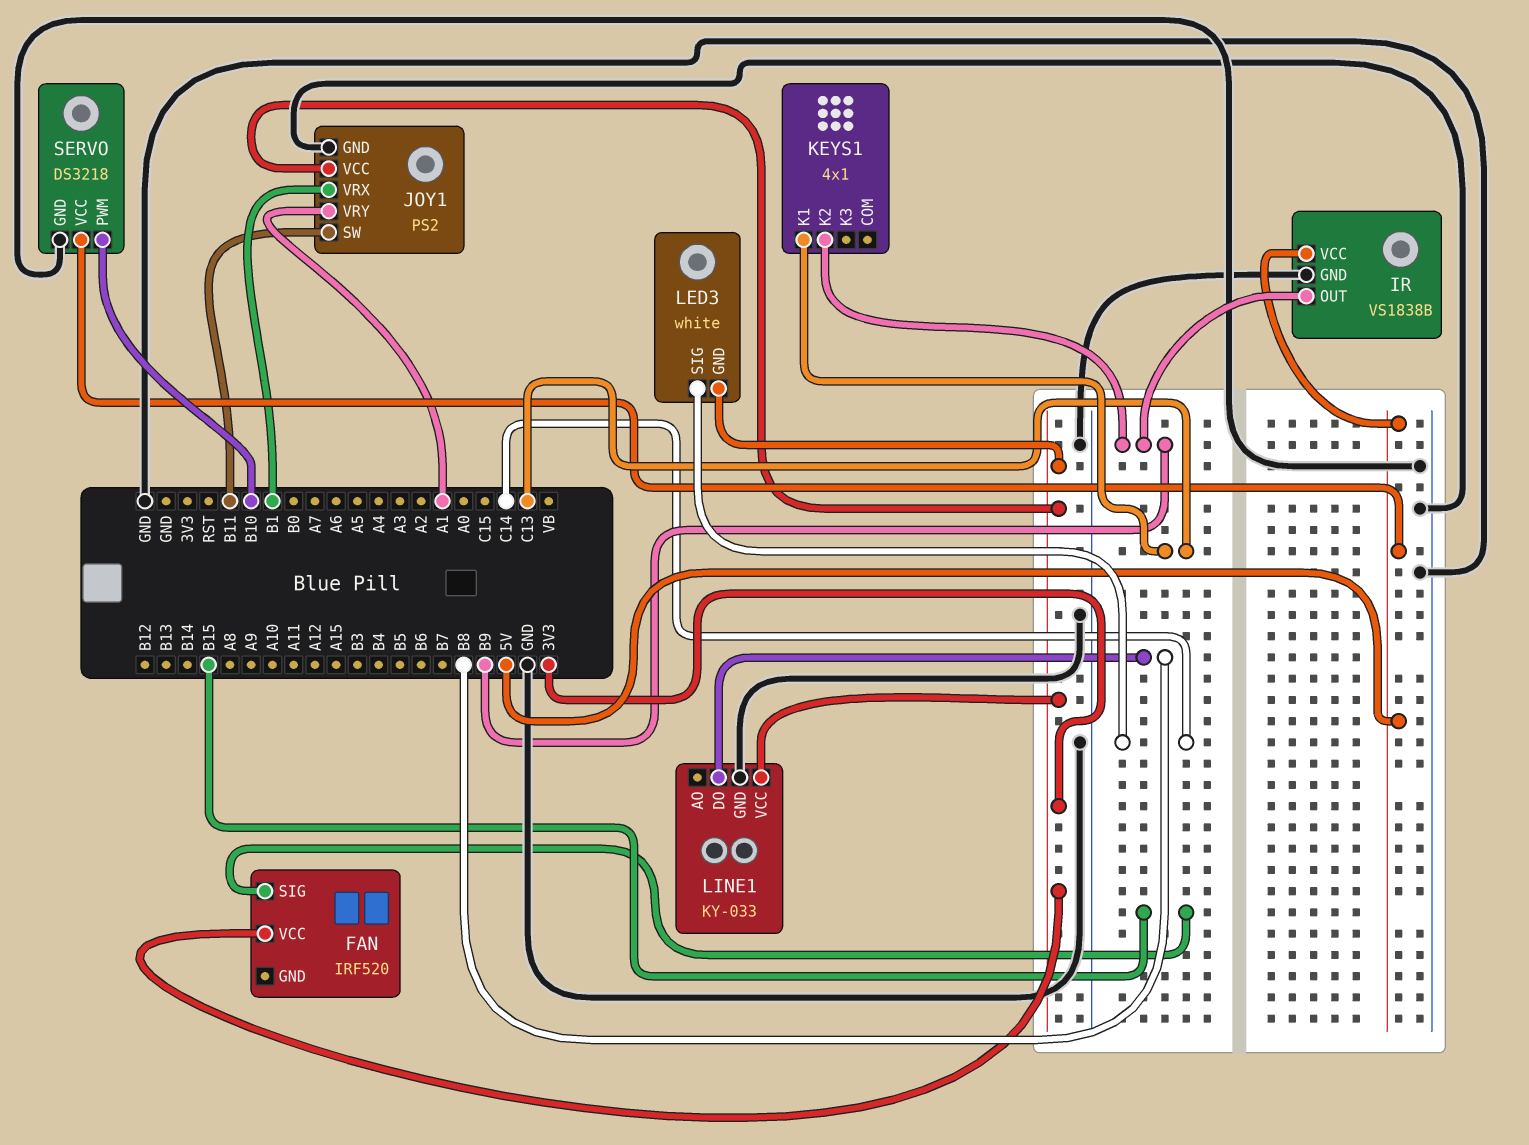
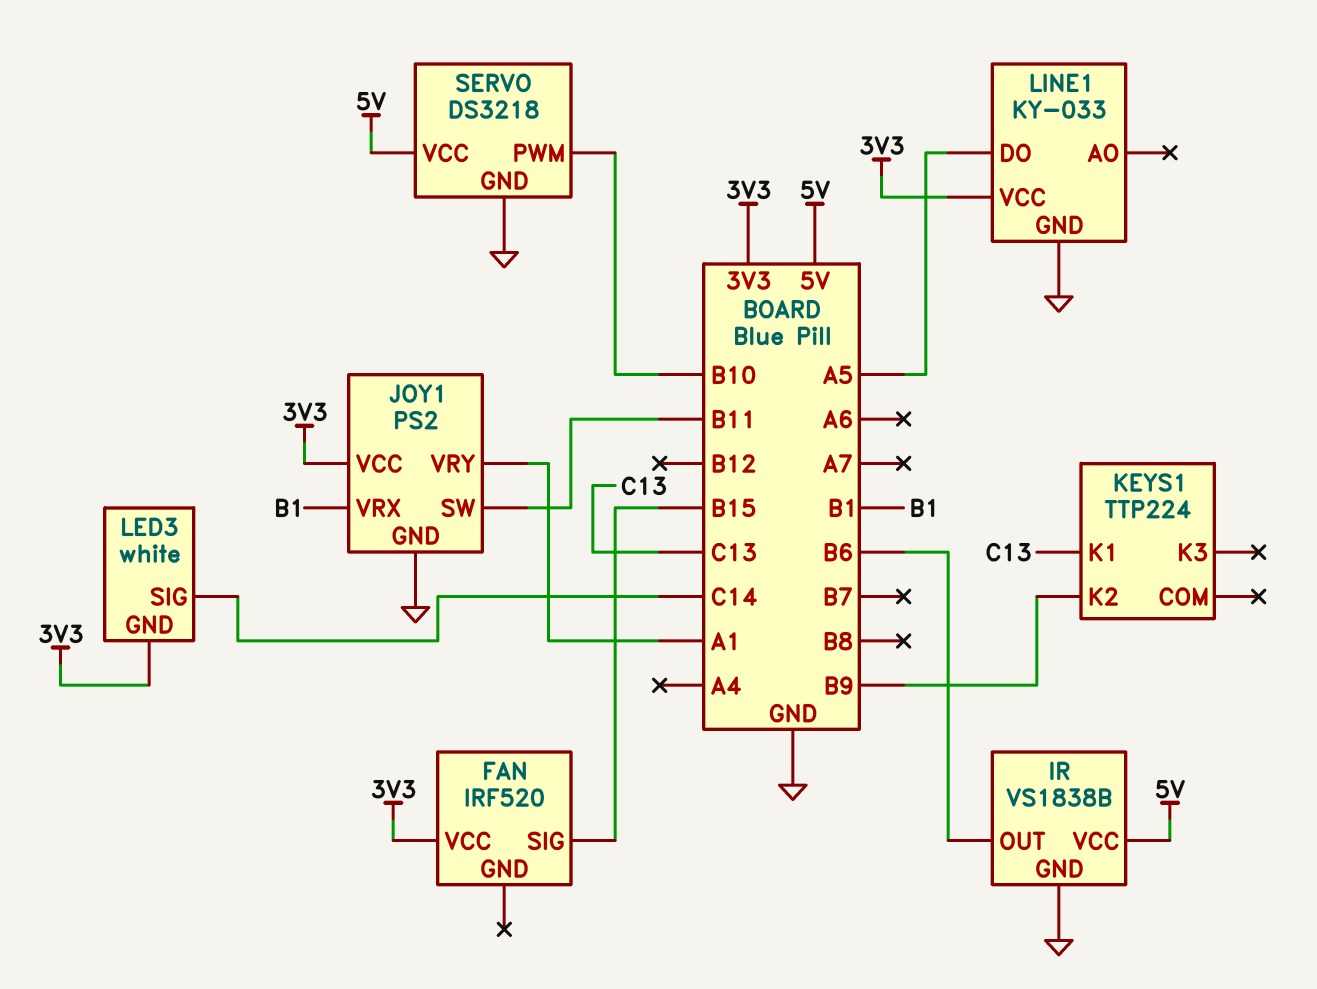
IR pin OUT: B9 -> B6
KEYS1: 4x1 -> TTP224
LINE1 pin DO: B8 -> A5

